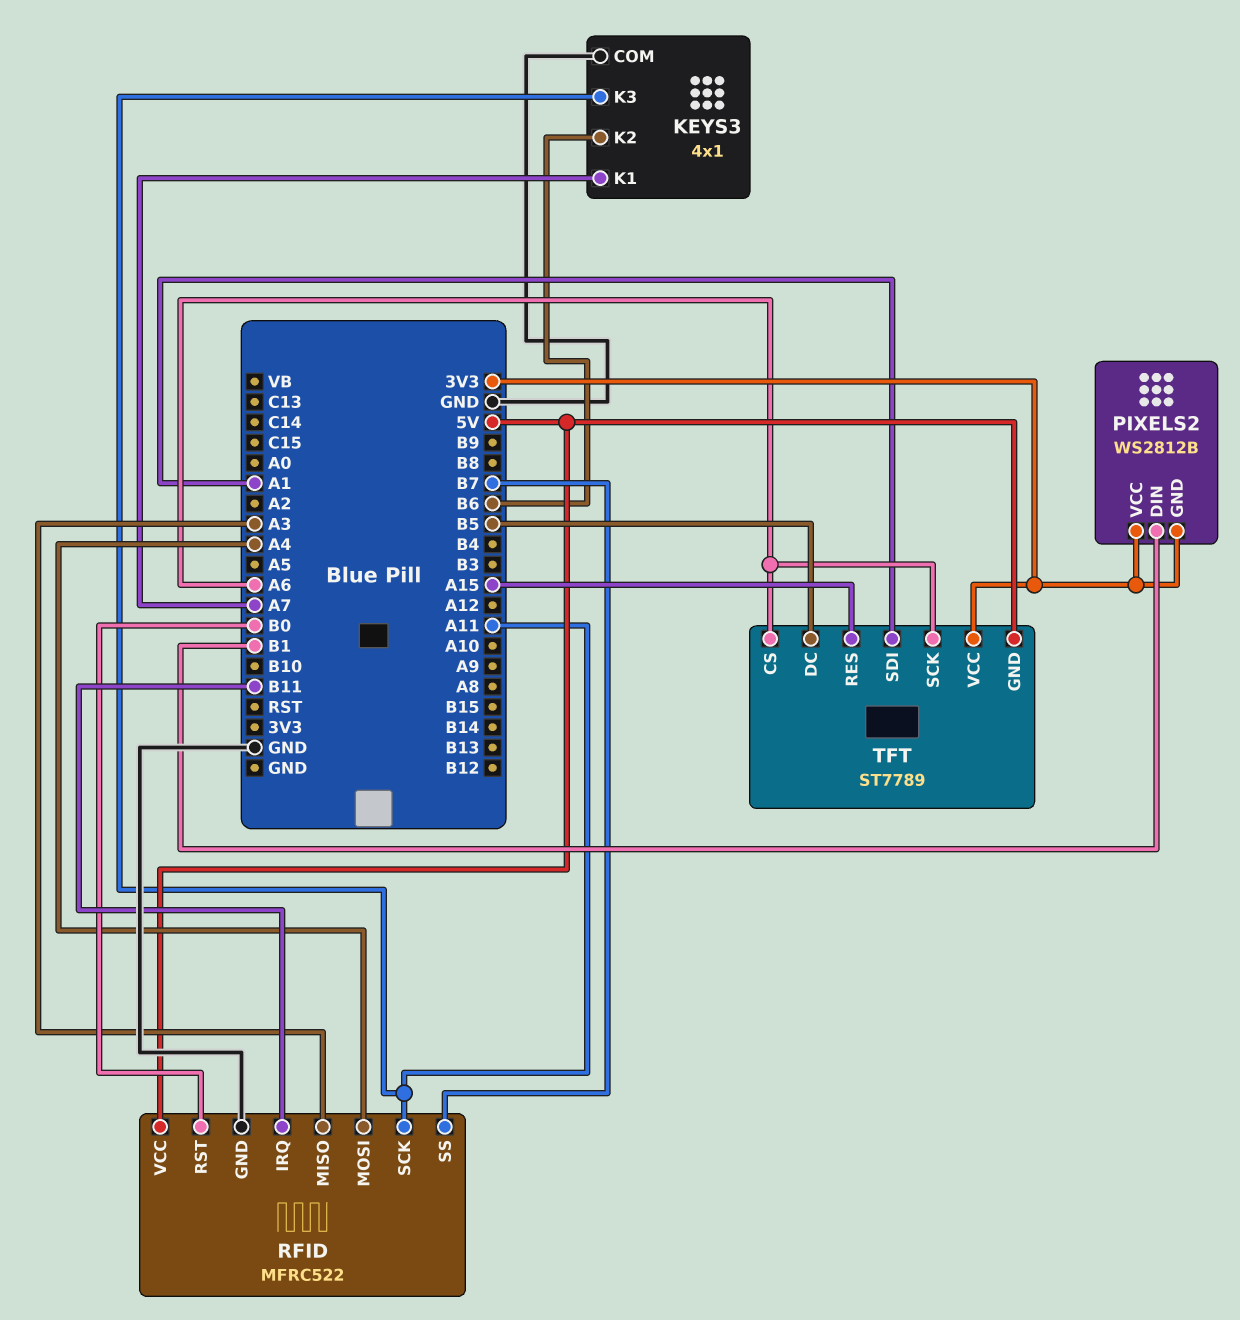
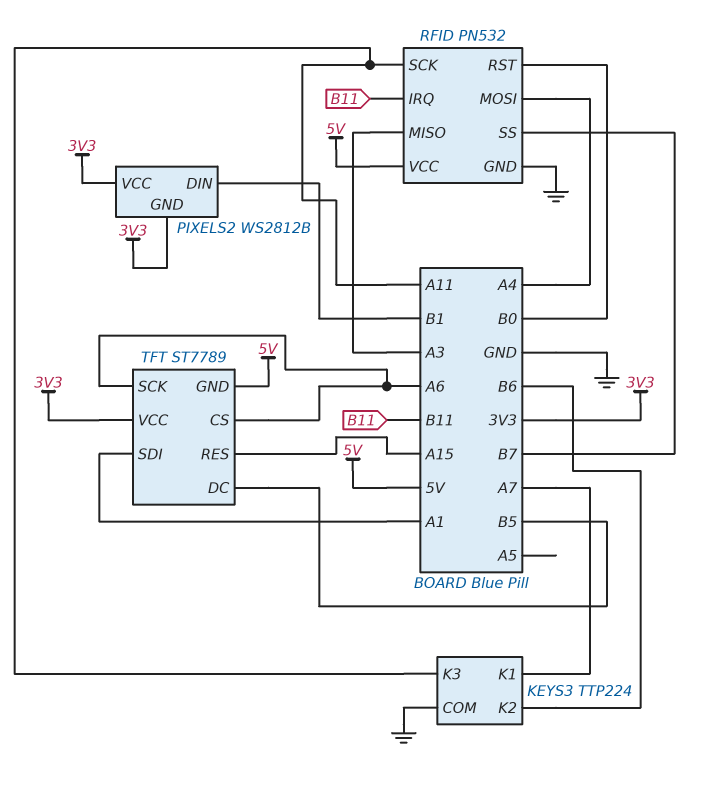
KEYS3: 4x1 -> TTP224
RFID: MFRC522 -> PN532

